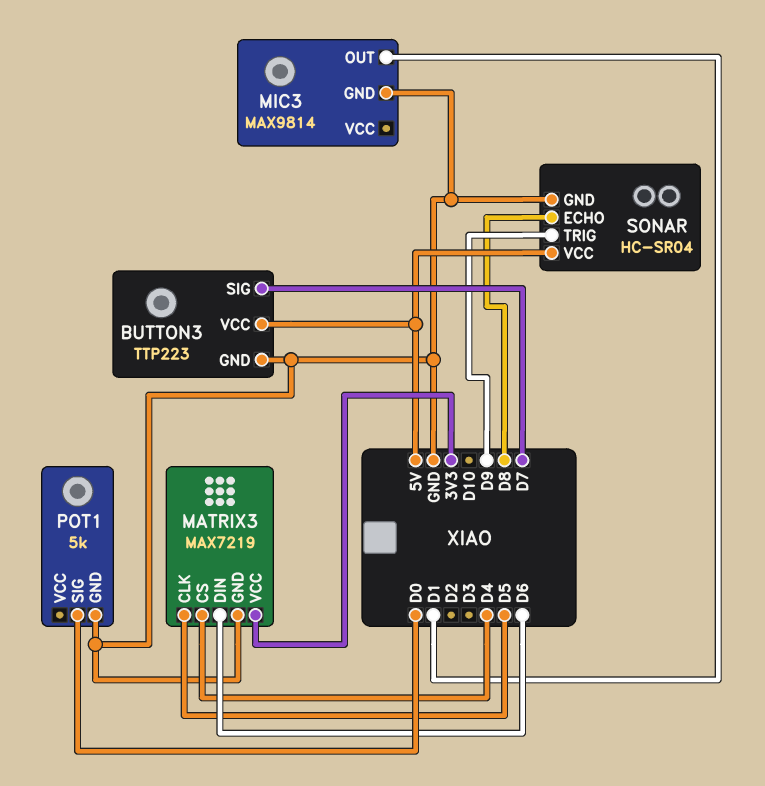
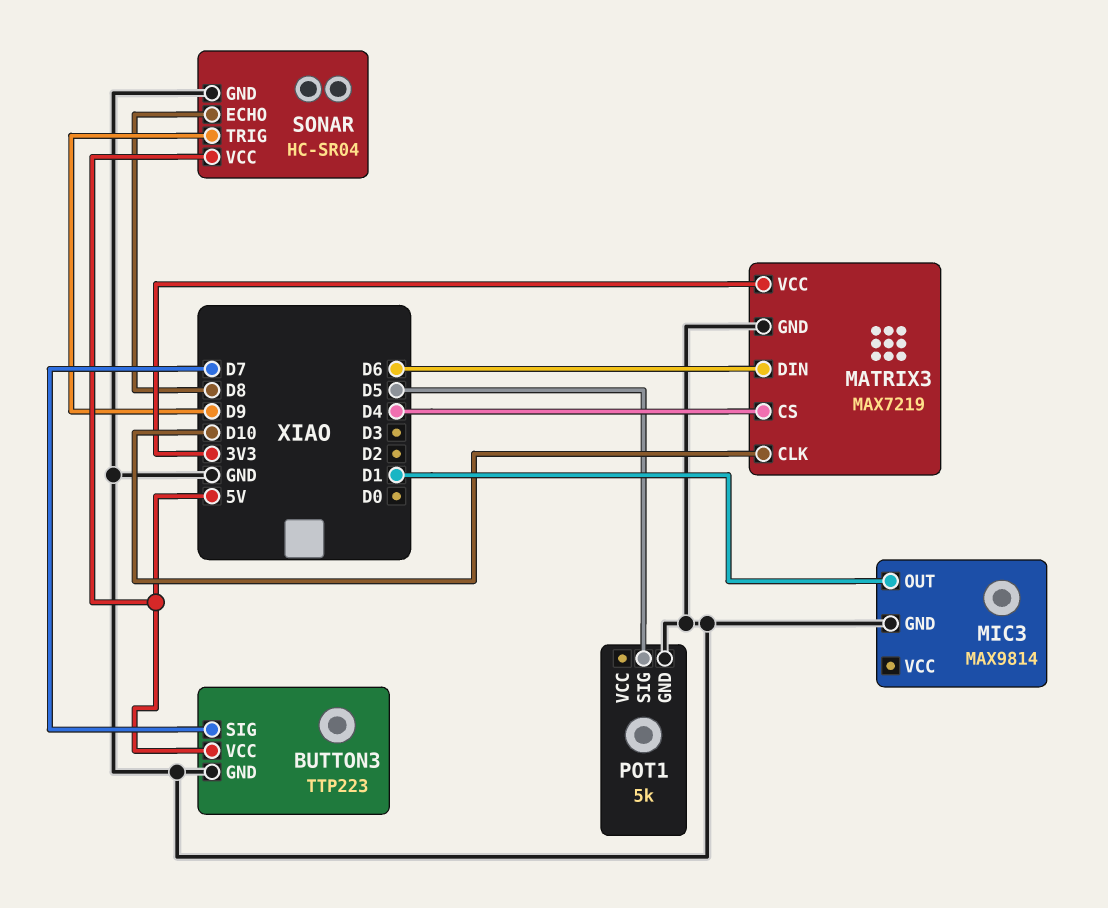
MATRIX3 pin CLK: D5 -> D10
POT1 pin SIG: D0 -> D5

